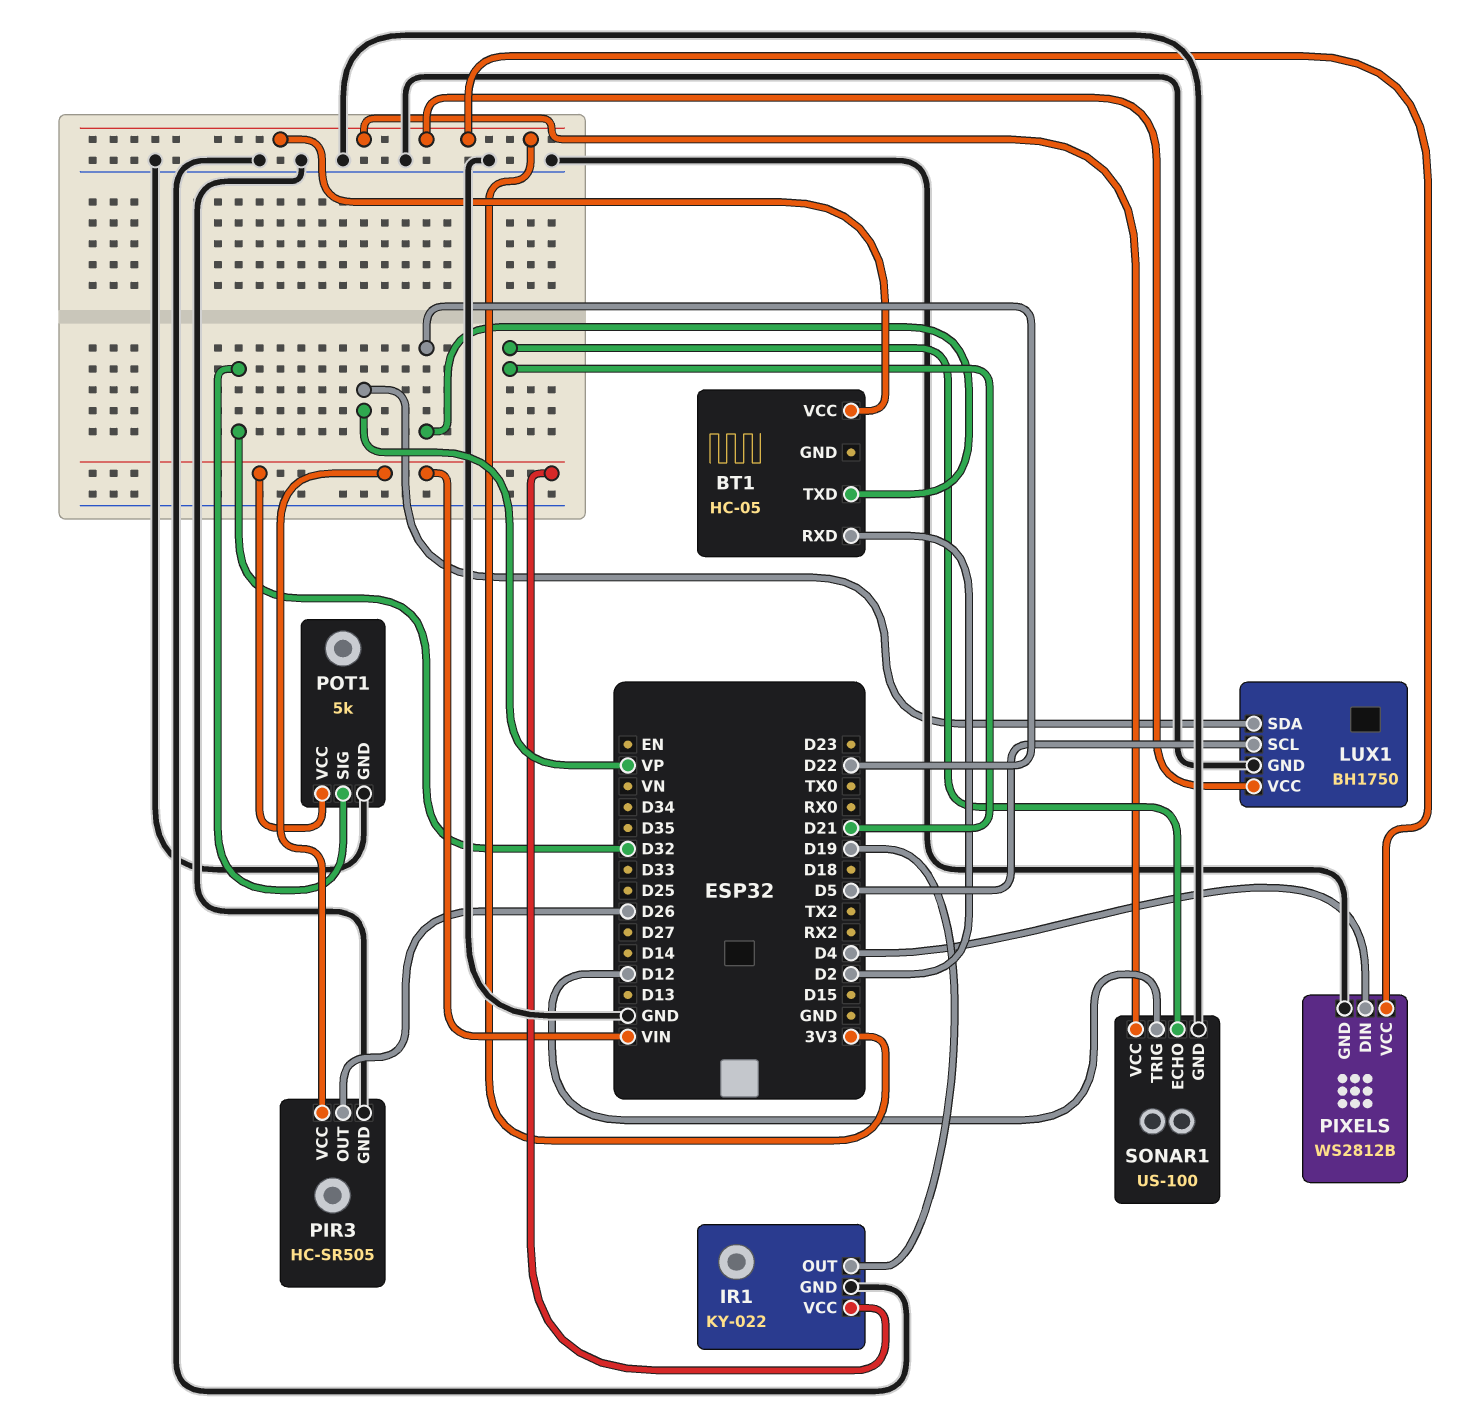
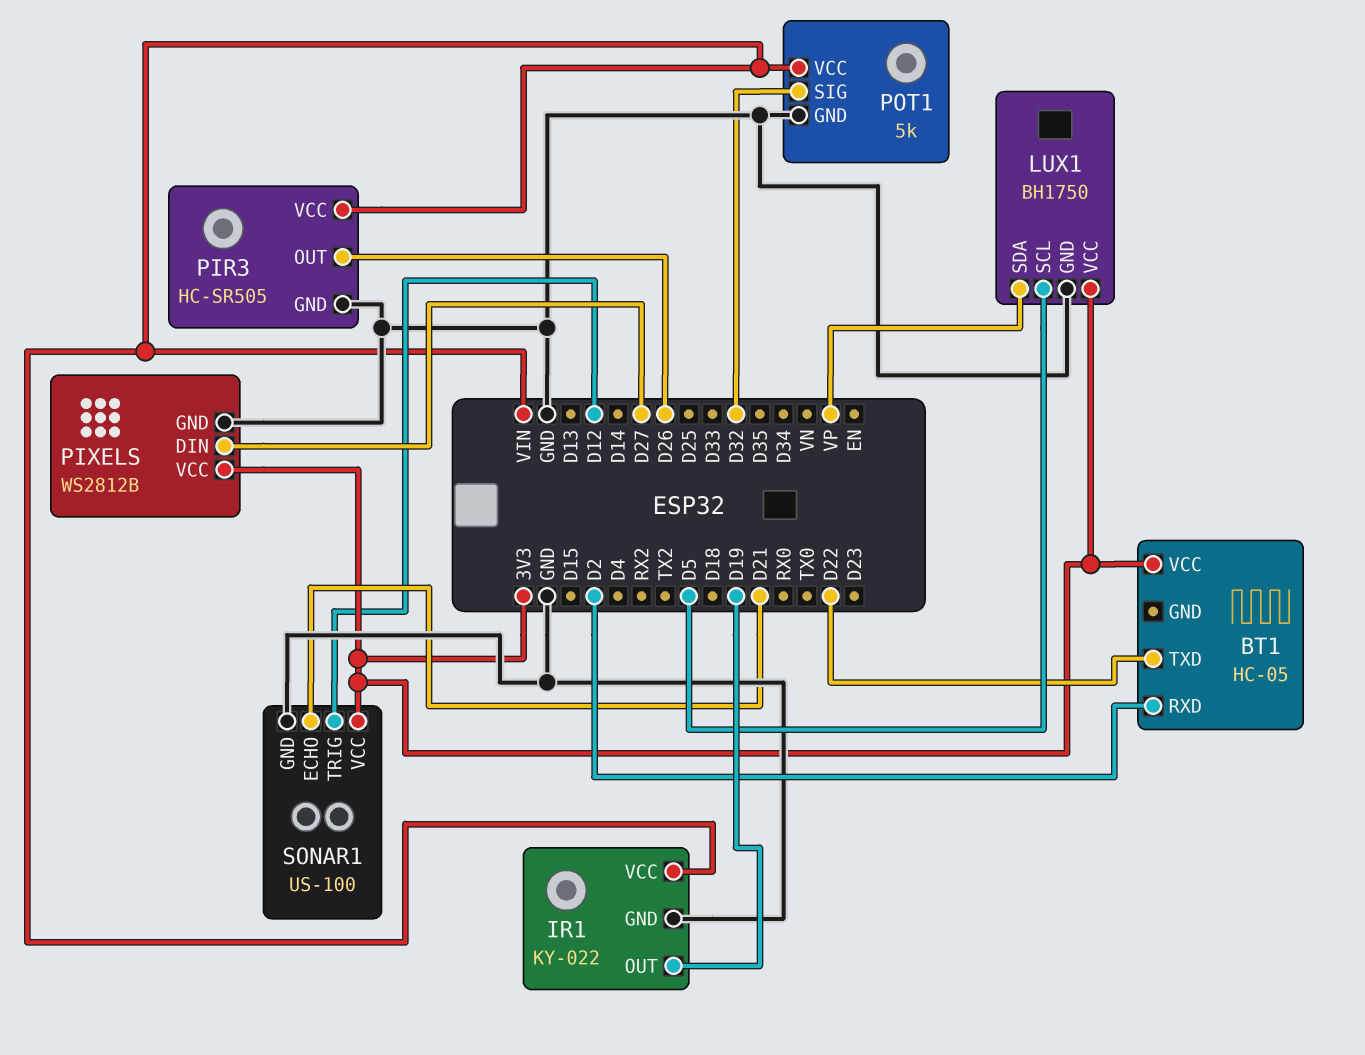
PIXELS pin DIN: D4 -> D27

